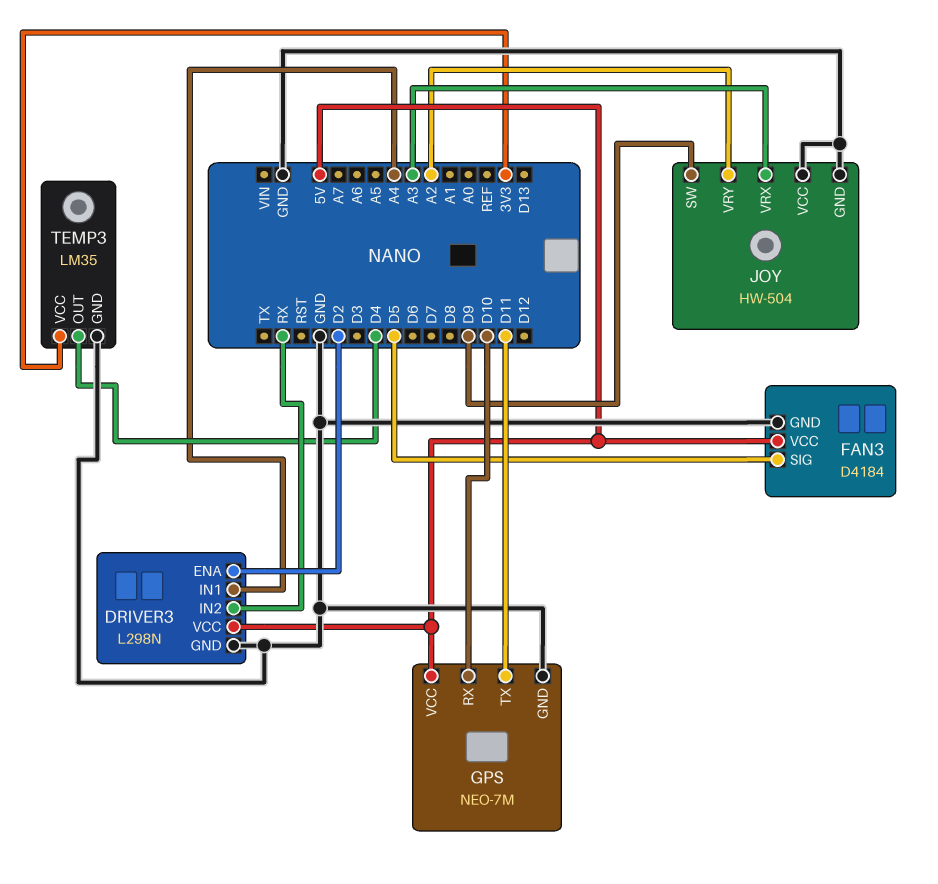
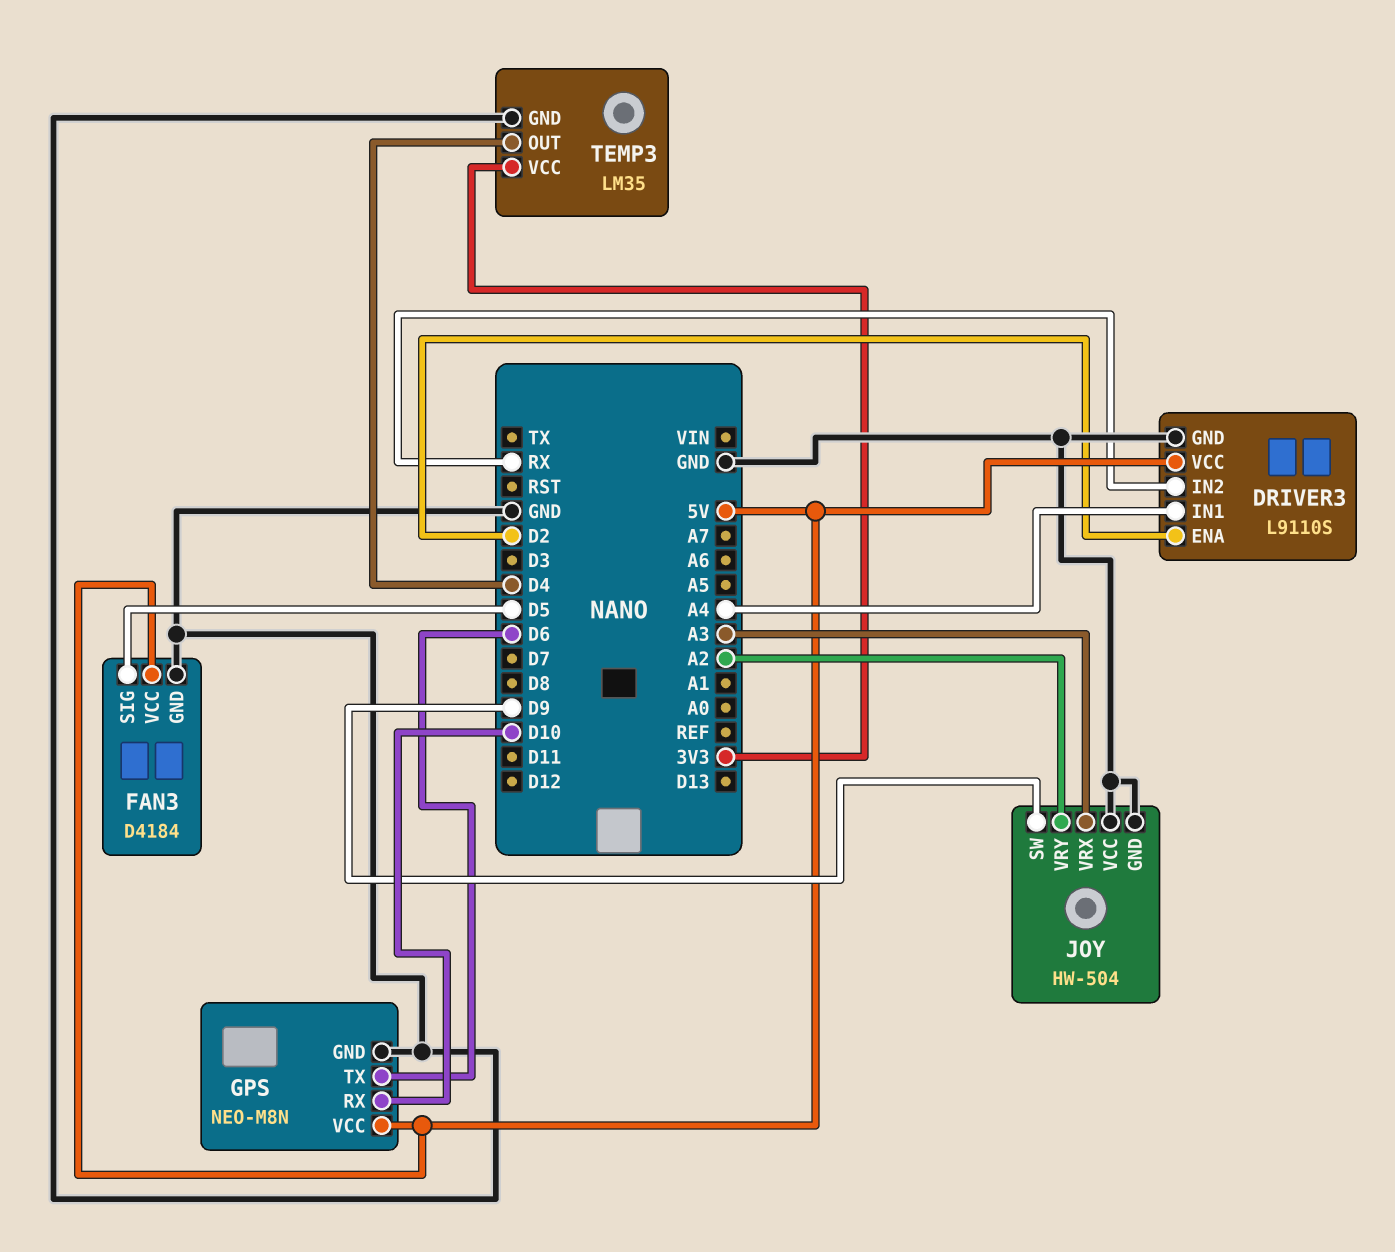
DRIVER3: L298N -> L9110S
GPS: NEO-7M -> NEO-M8N
GPS pin TX: D11 -> D6

